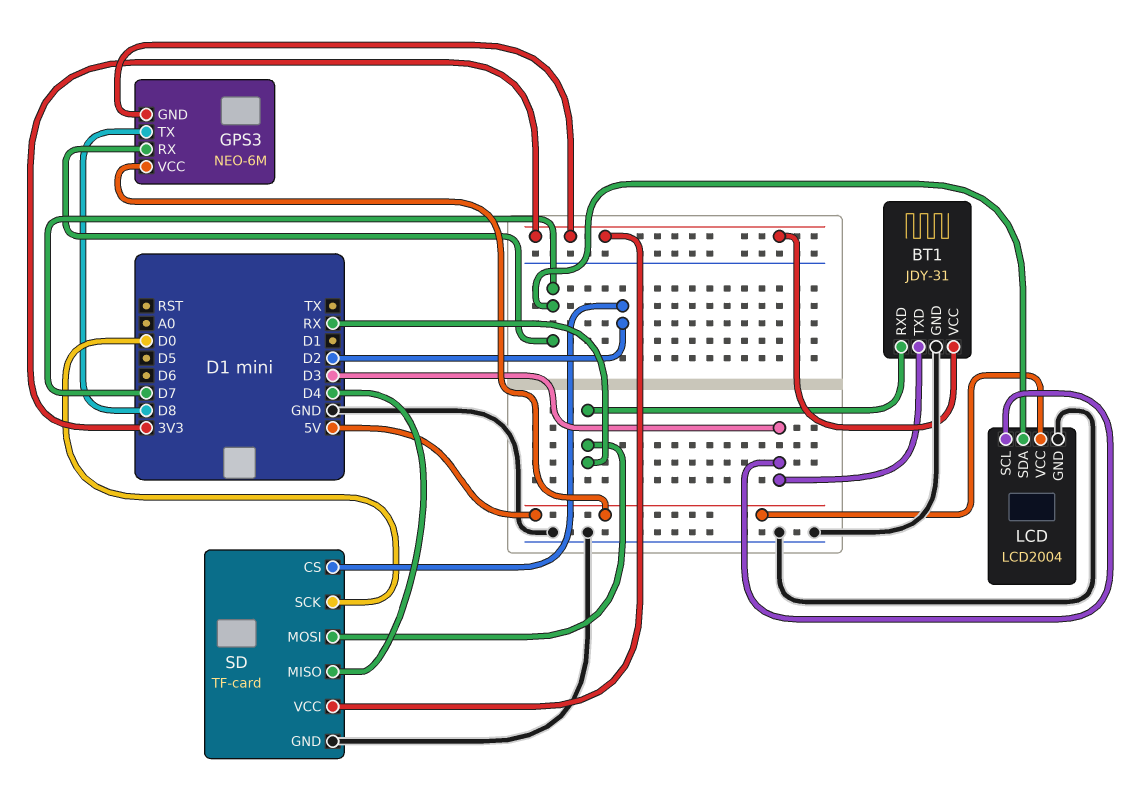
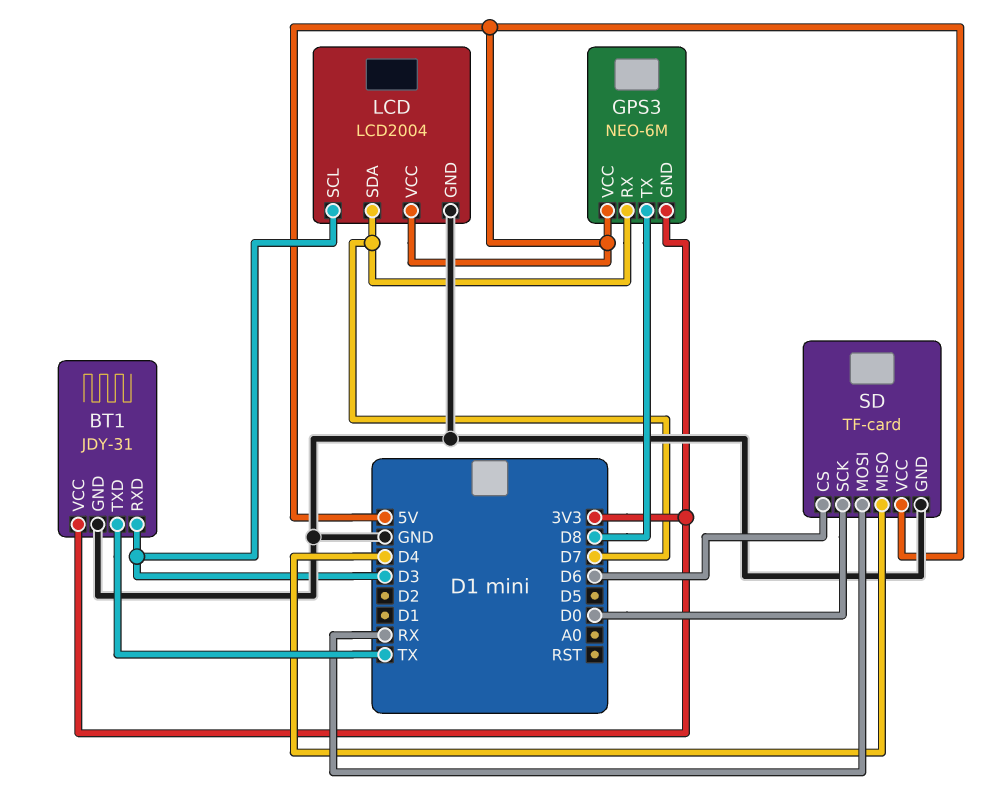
BT1 pin RXD: RX -> D3
BT1 pin TXD: D3 -> TX
SD pin CS: D2 -> D6
SD pin VCC: 3V3 -> 5V

